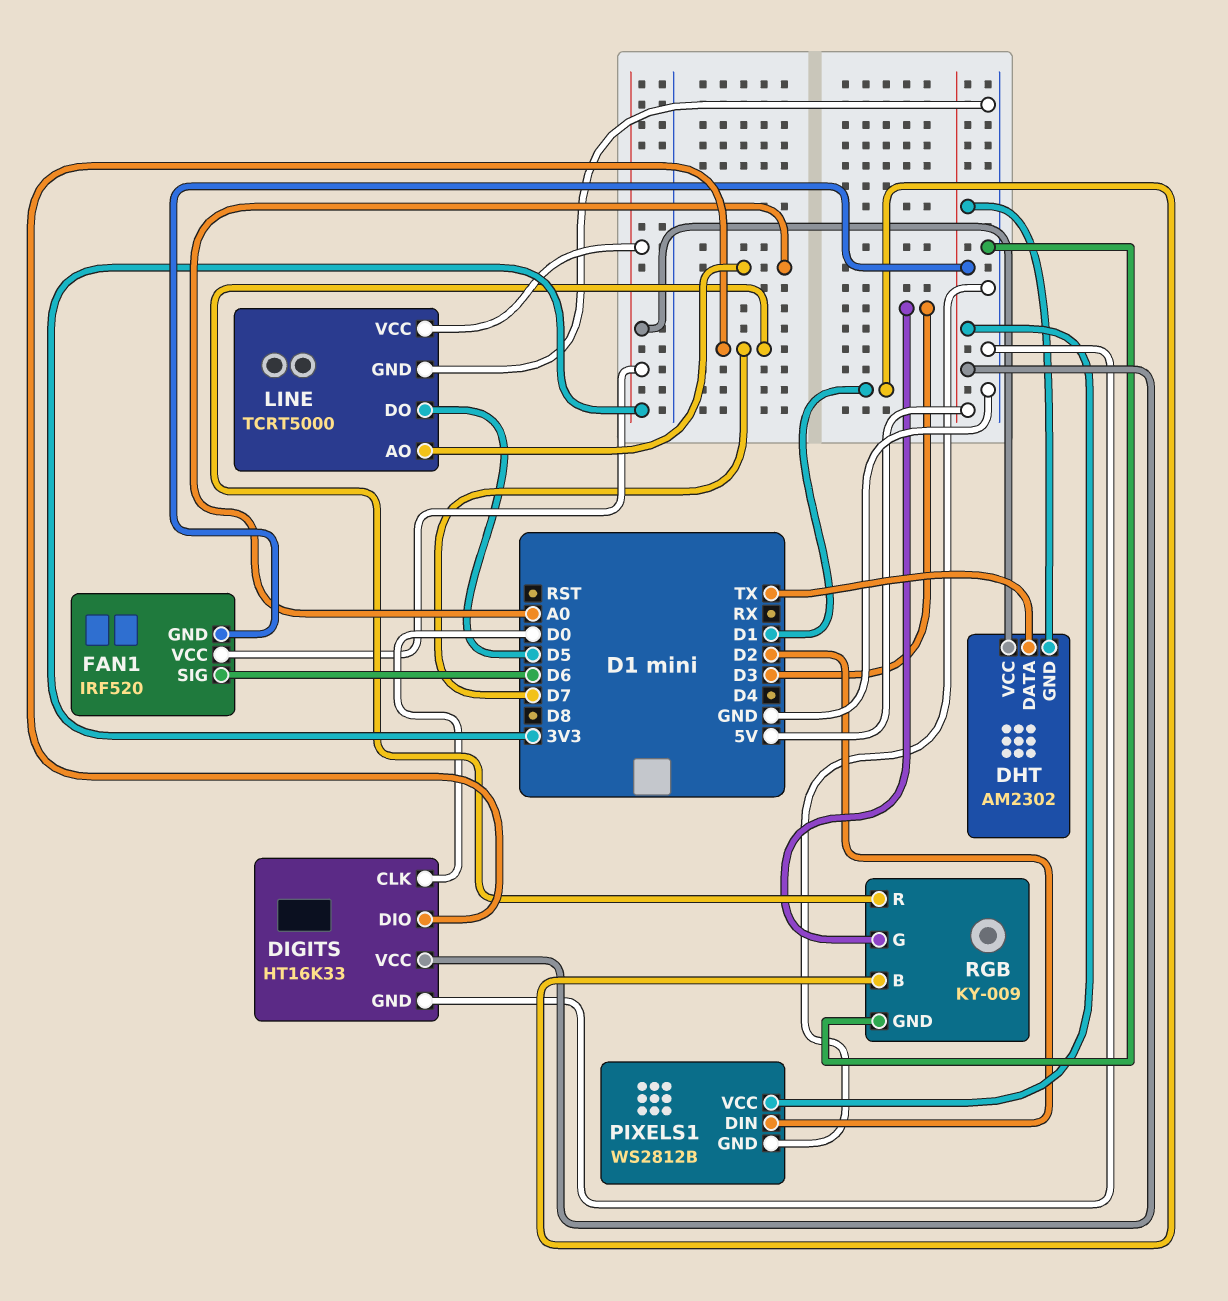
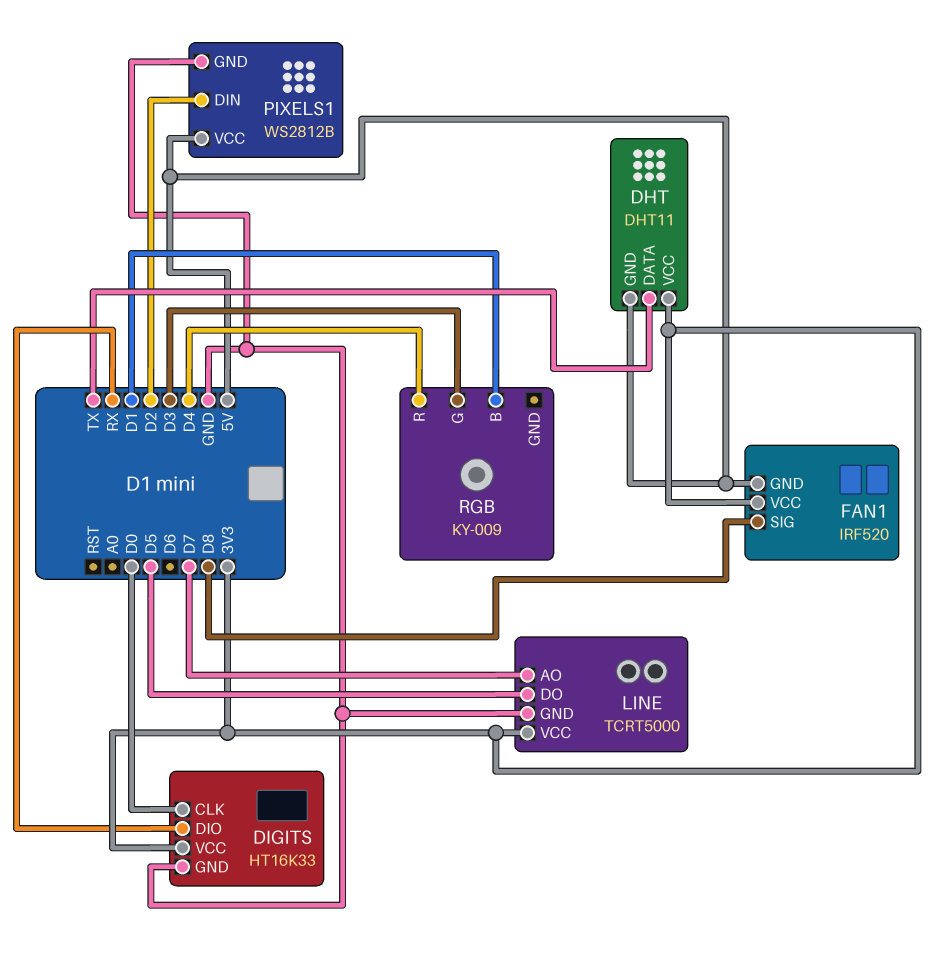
DHT: AM2302 -> DHT11
DIGITS pin DIO: D7 -> RX
DIGITS pin VCC: 5V -> 3V3
FAN1 pin SIG: D6 -> D8
LINE pin AO: A0 -> D7
RGB pin GND: GND -> none
RGB pin R: D7 -> D4

